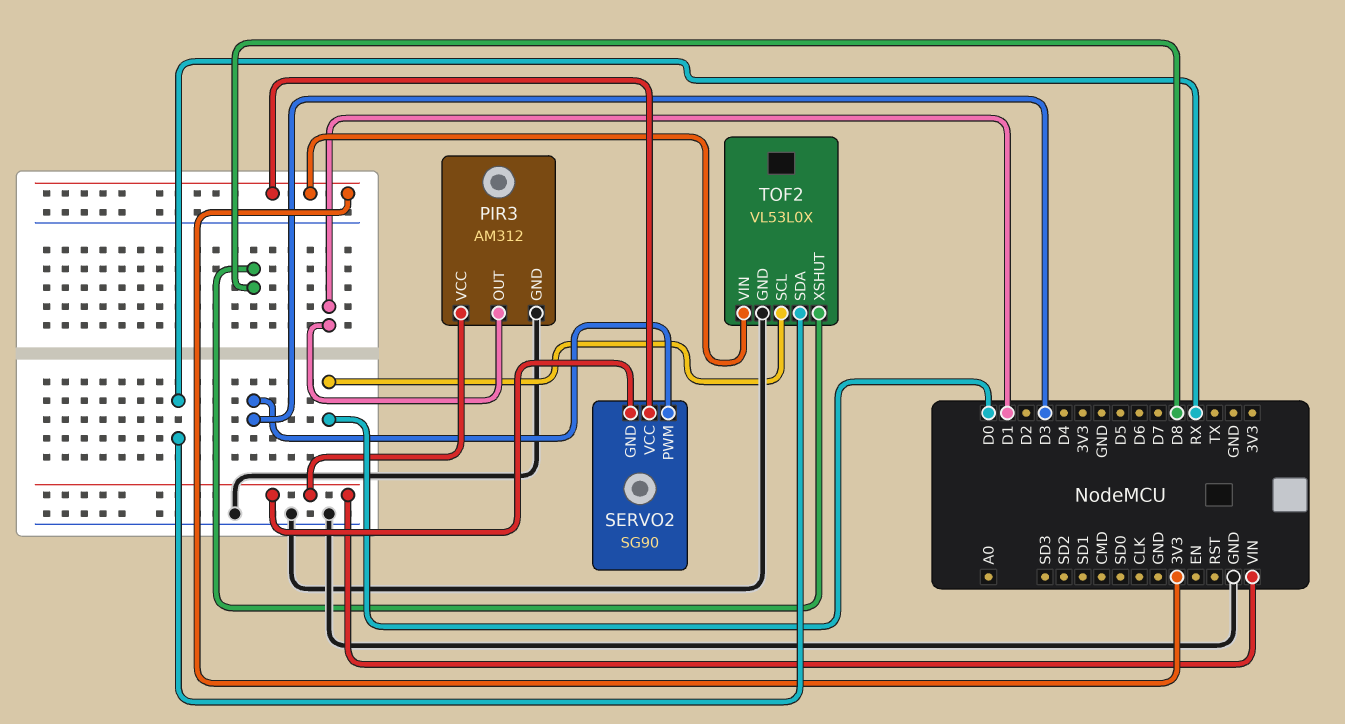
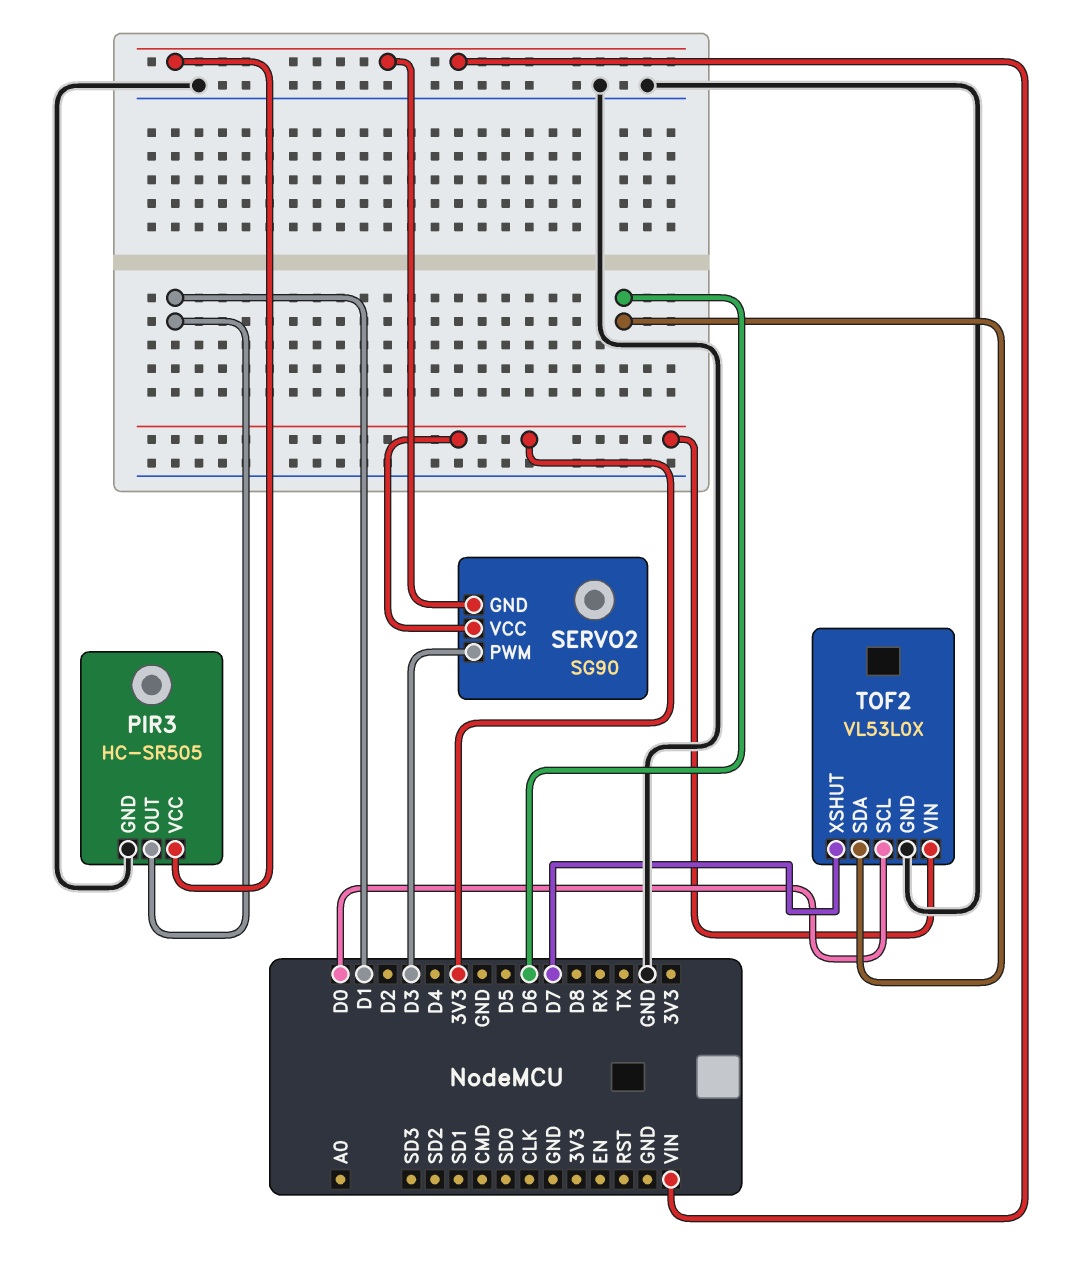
PIR3: AM312 -> HC-SR505
TOF2 pin SDA: RX -> D6
TOF2 pin XSHUT: D8 -> D7

